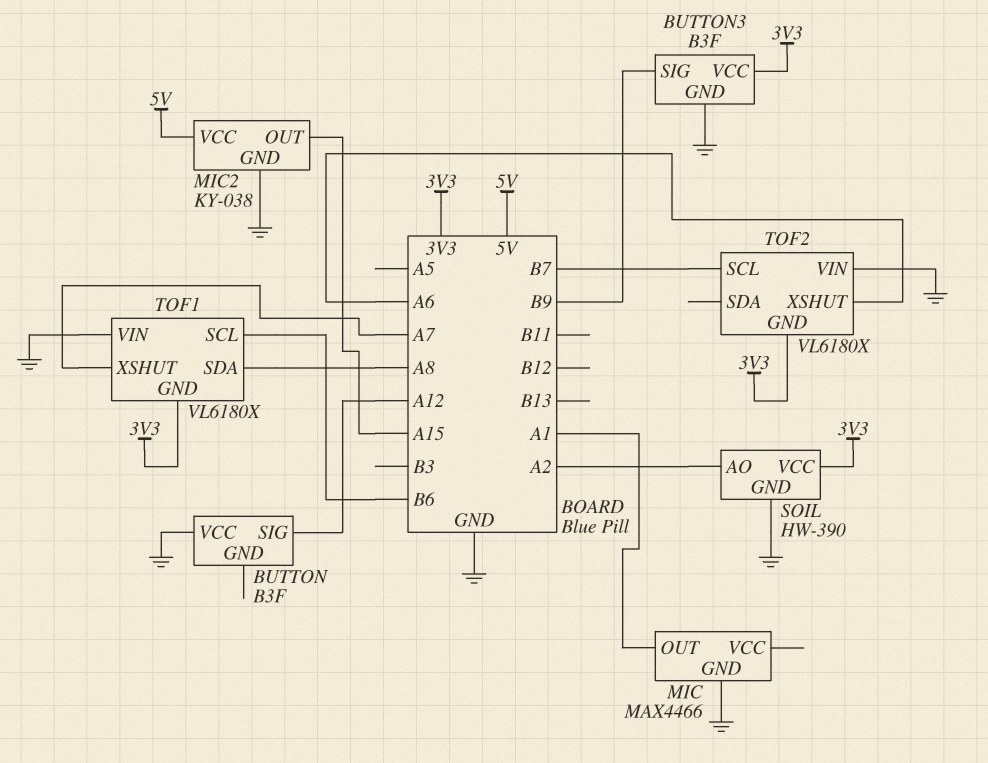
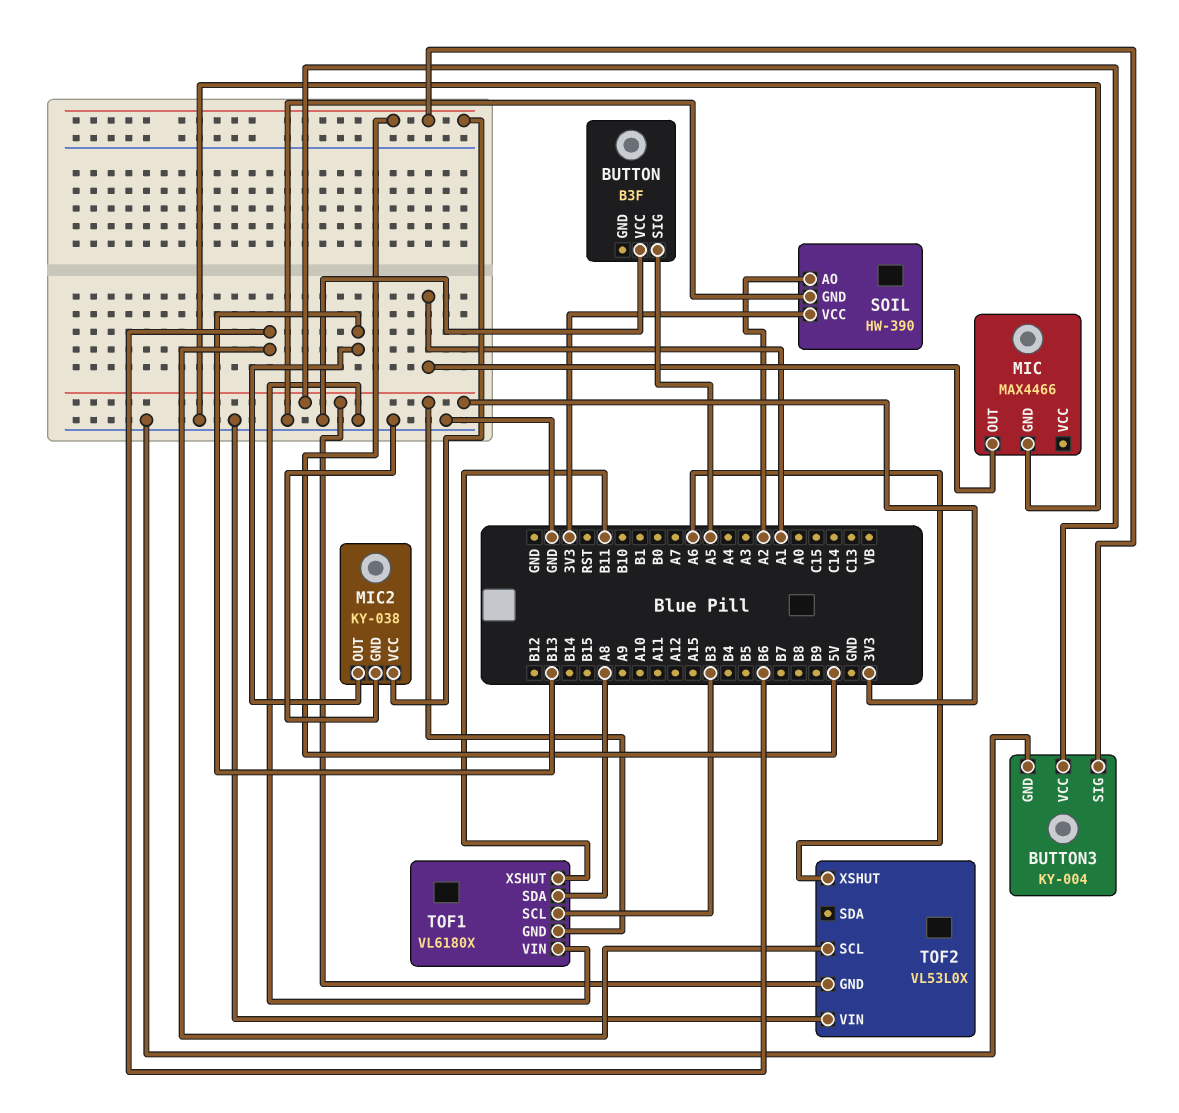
BUTTON pin SIG: A12 -> A5
BUTTON3: B3F -> KY-004
BUTTON3 pin SIG: B9 -> 5V
MIC2 pin OUT: A15 -> B13
TOF1 pin SCL: B6 -> B3
TOF1 pin XSHUT: A7 -> B11
TOF2: VL6180X -> VL53L0X
TOF2 pin SCL: B7 -> B6

